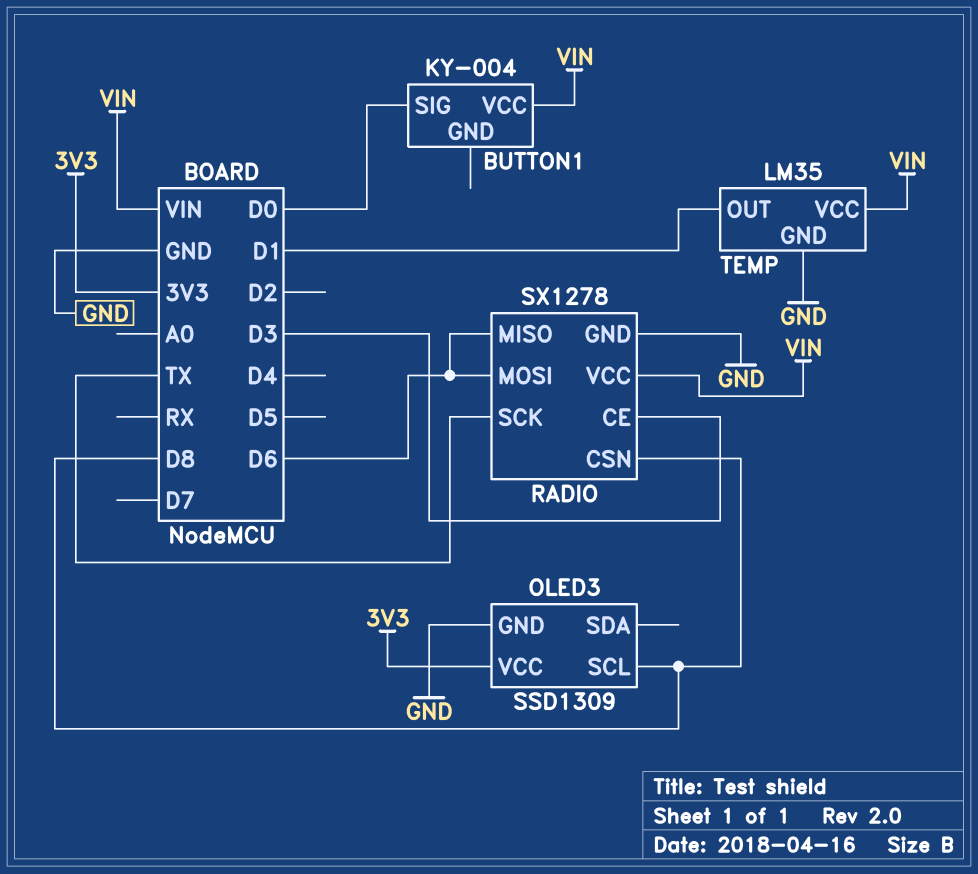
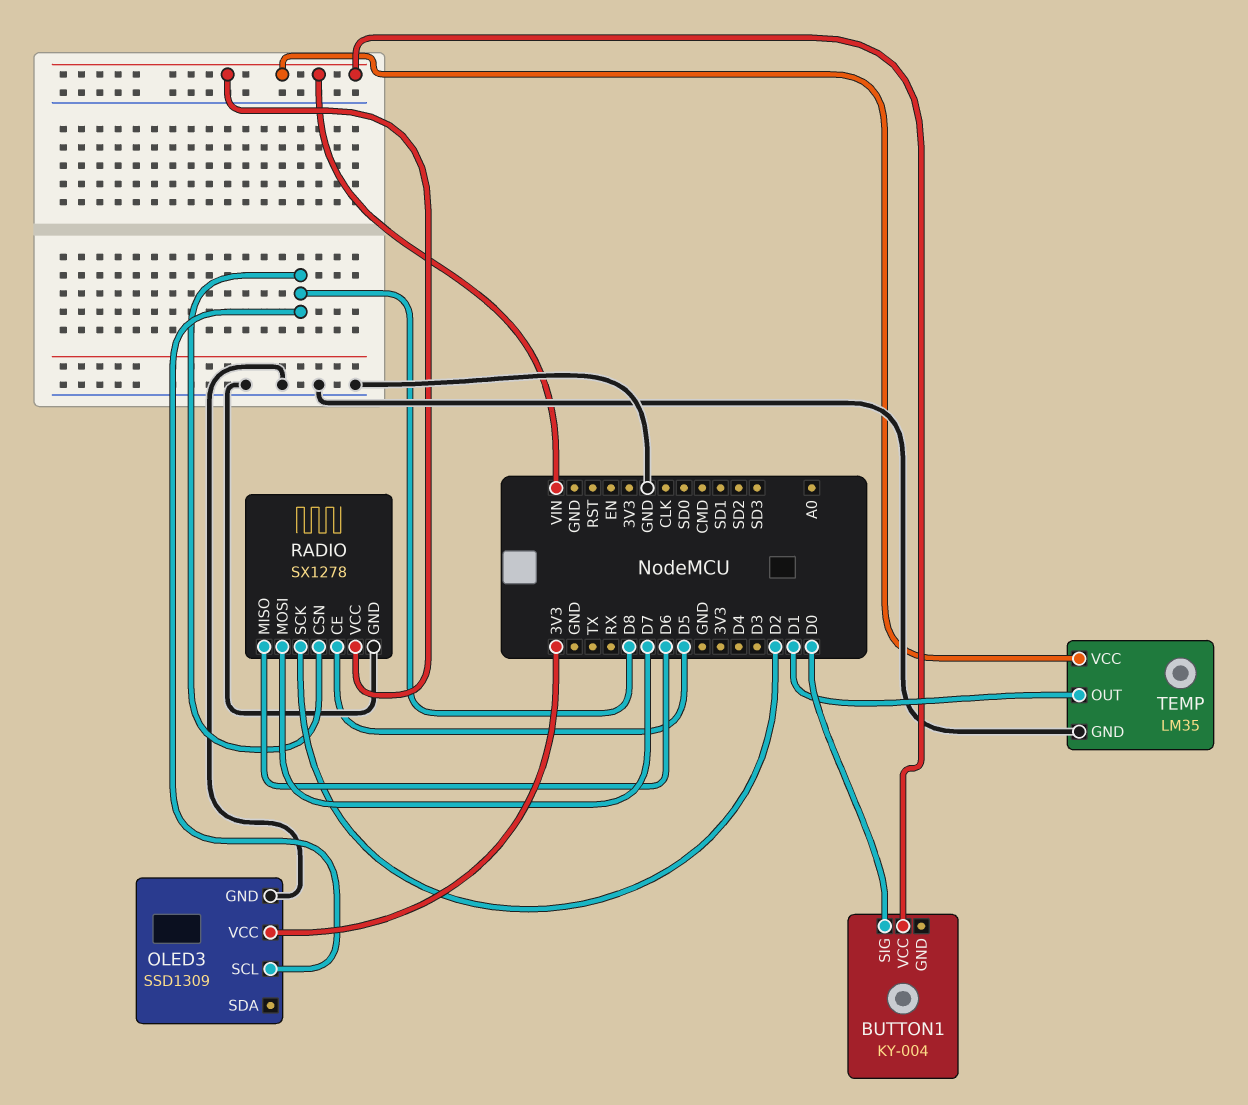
RADIO pin CE: D3 -> D5
RADIO pin MOSI: D6 -> D7
RADIO pin SCK: TX -> D2

